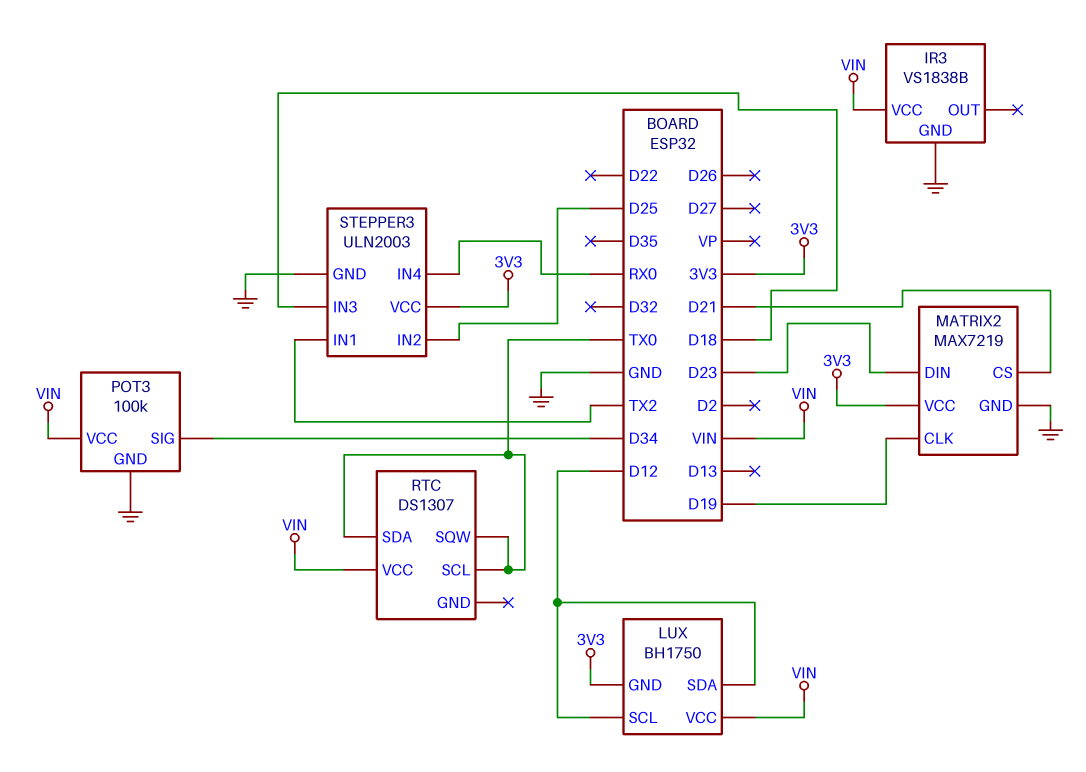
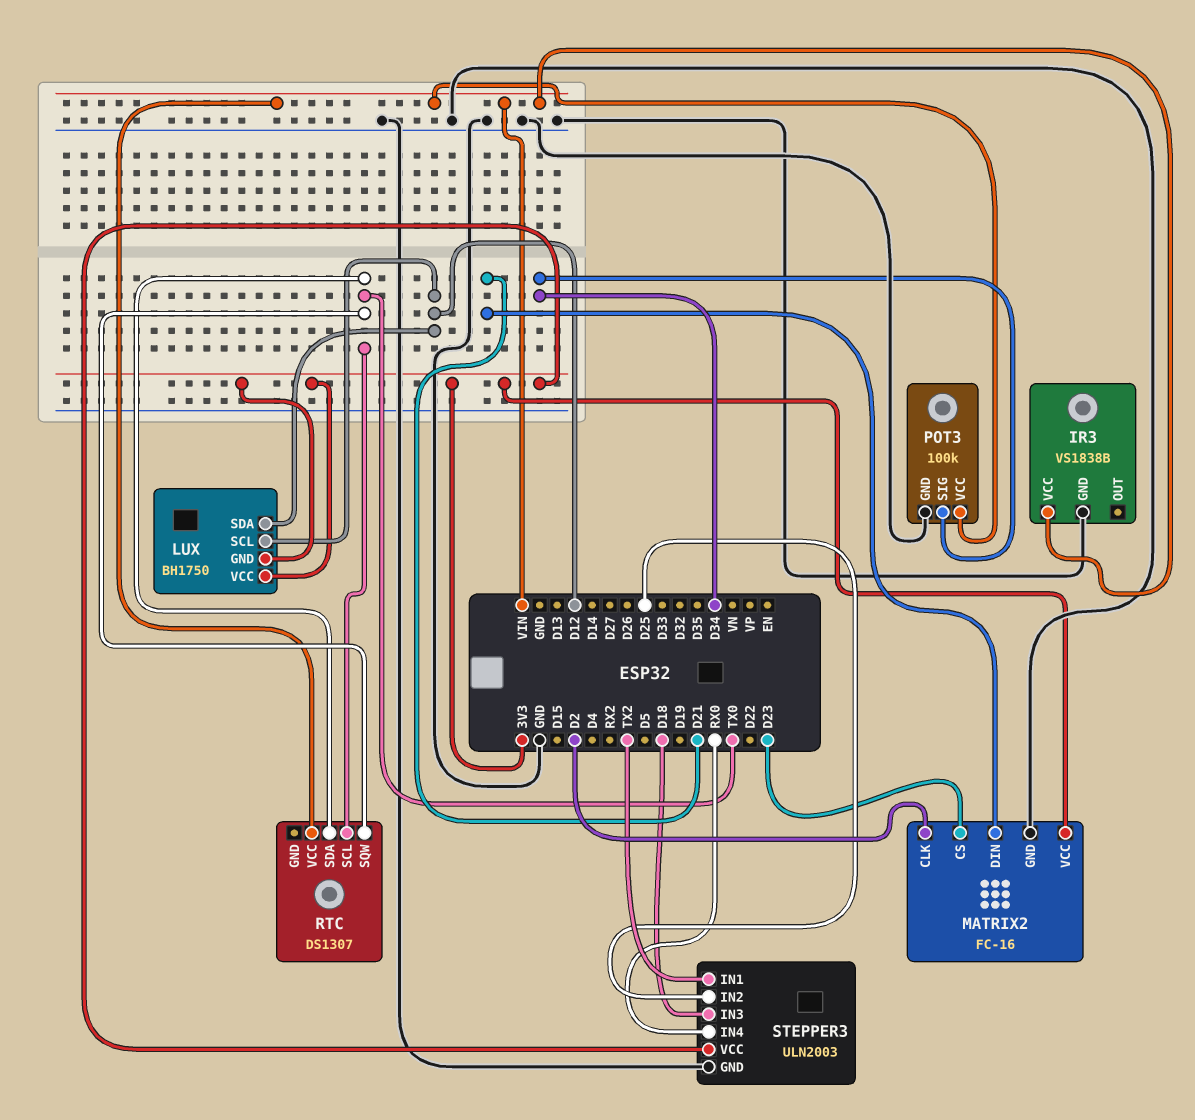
LUX pin VCC: VIN -> 3V3
MATRIX2: MAX7219 -> FC-16
MATRIX2 pin CLK: D19 -> D2
MATRIX2 pin CS: D21 -> D23
MATRIX2 pin DIN: D23 -> D21

